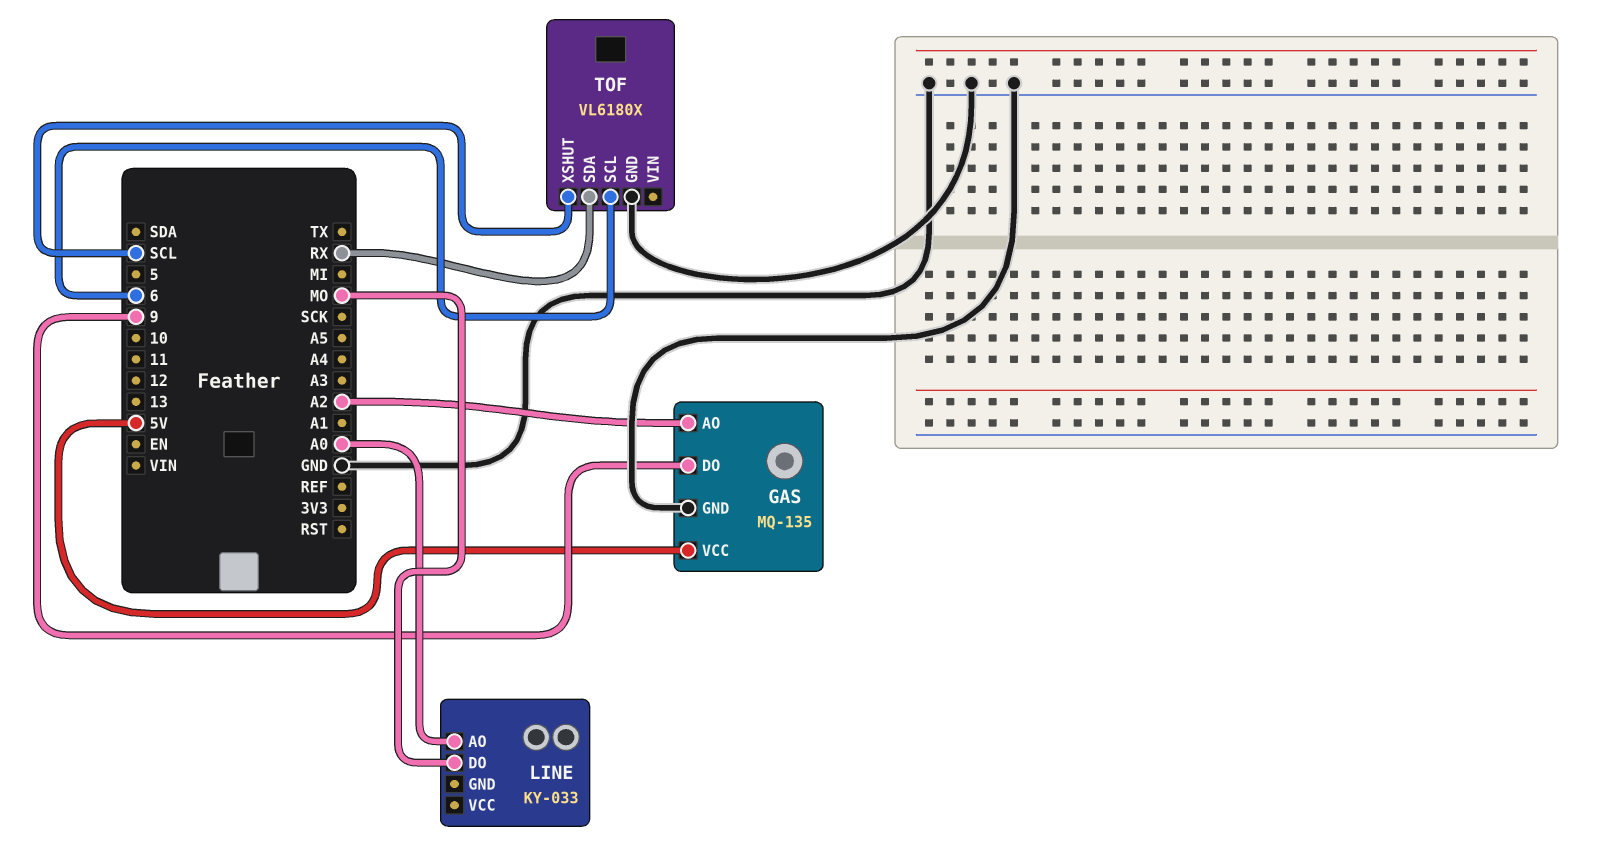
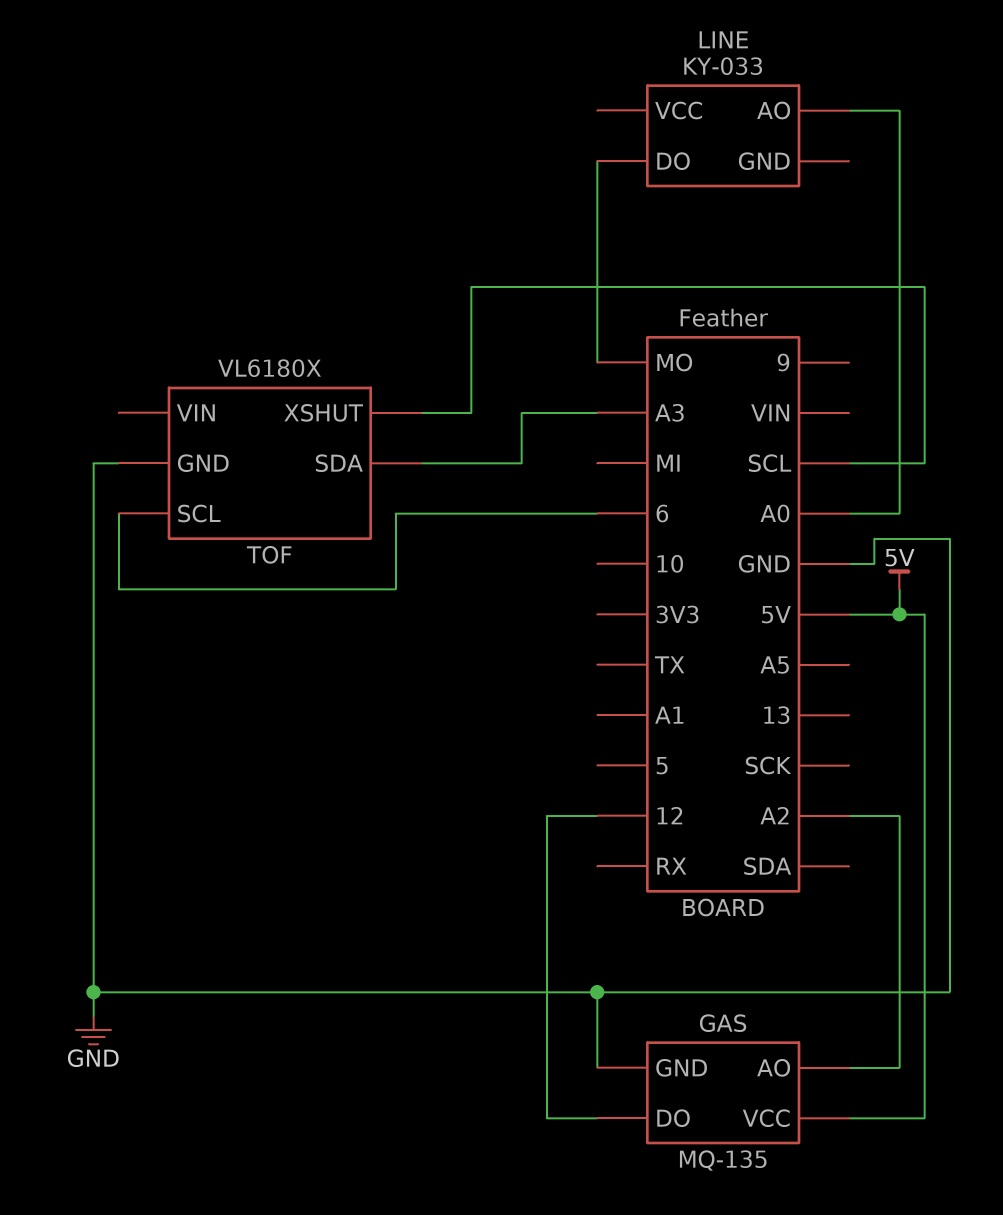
GAS pin DO: 9 -> 12
TOF pin SDA: RX -> A3

